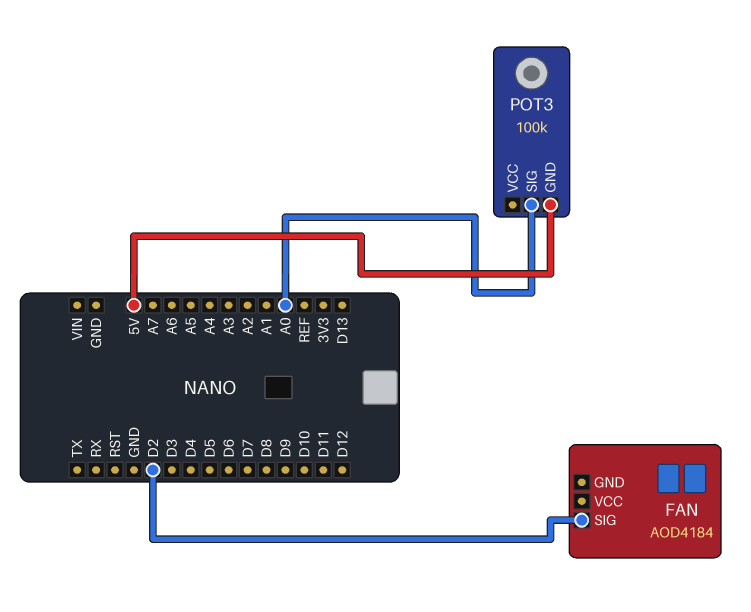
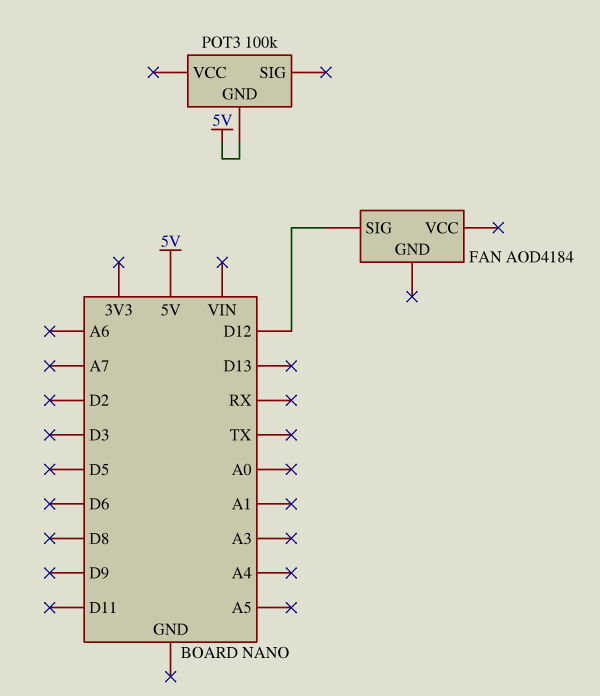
FAN pin SIG: D2 -> D12
POT3 pin SIG: A0 -> none

